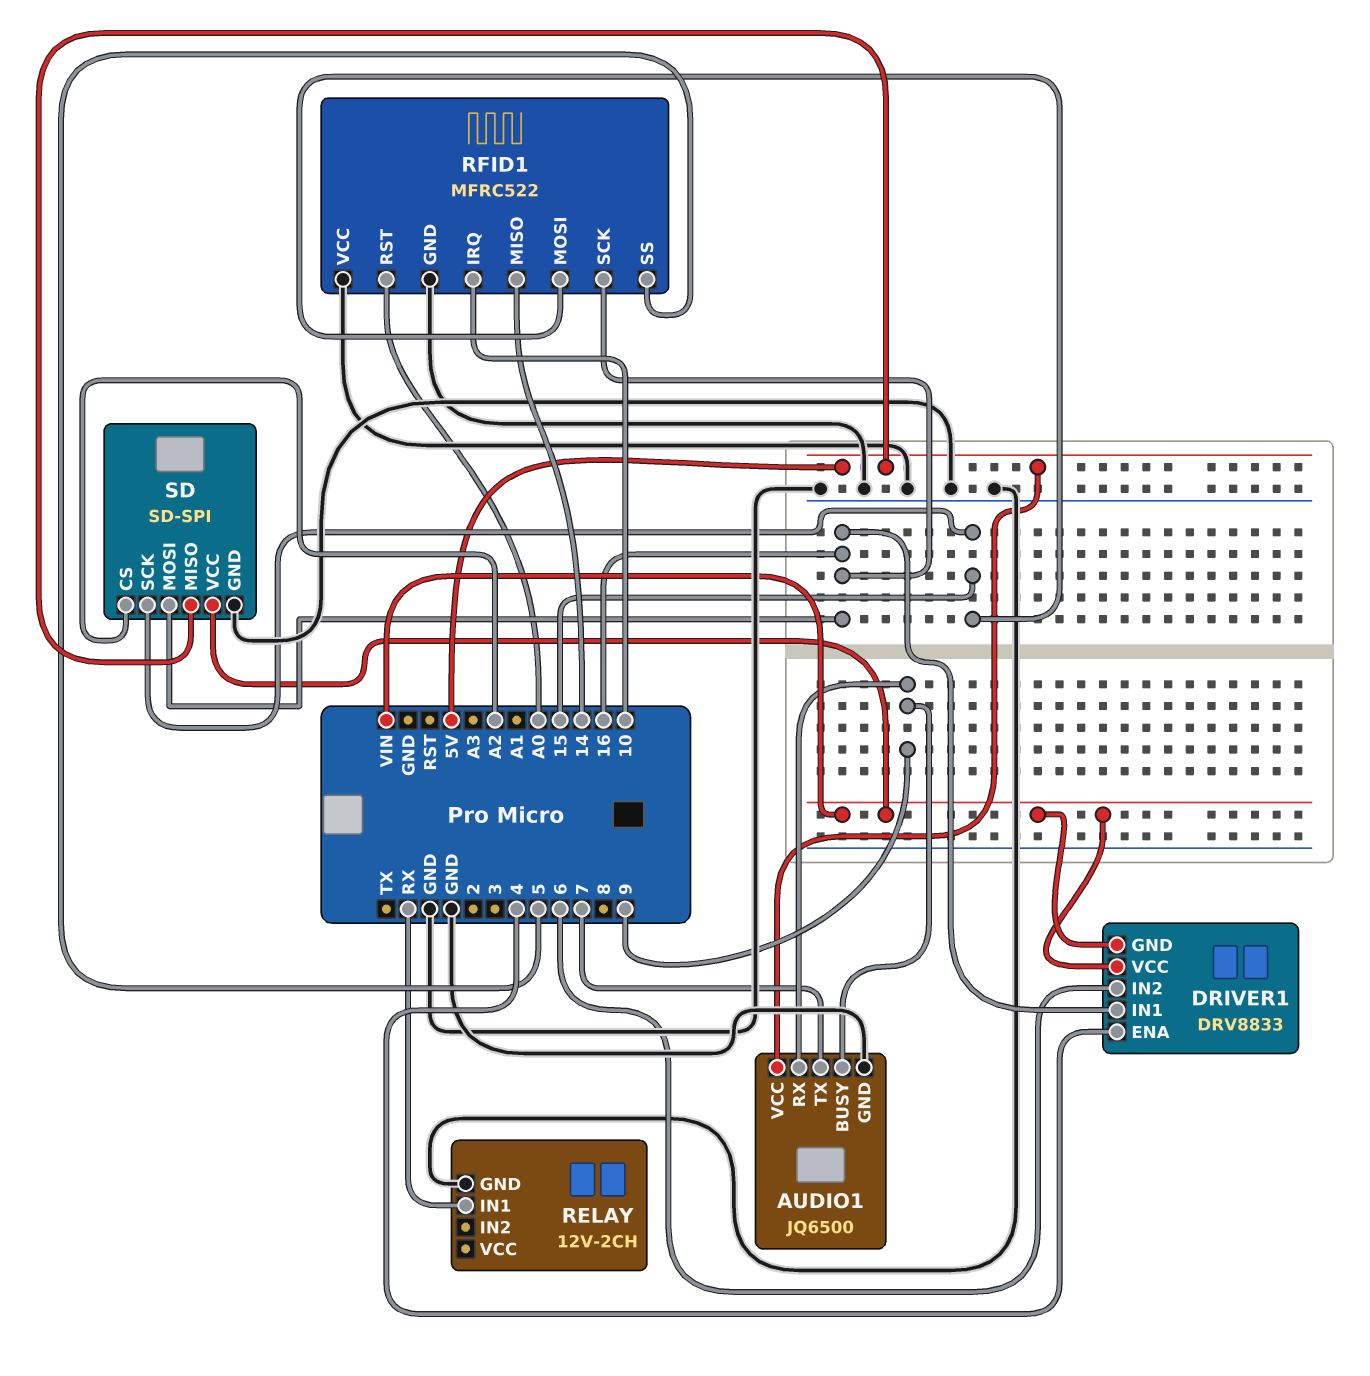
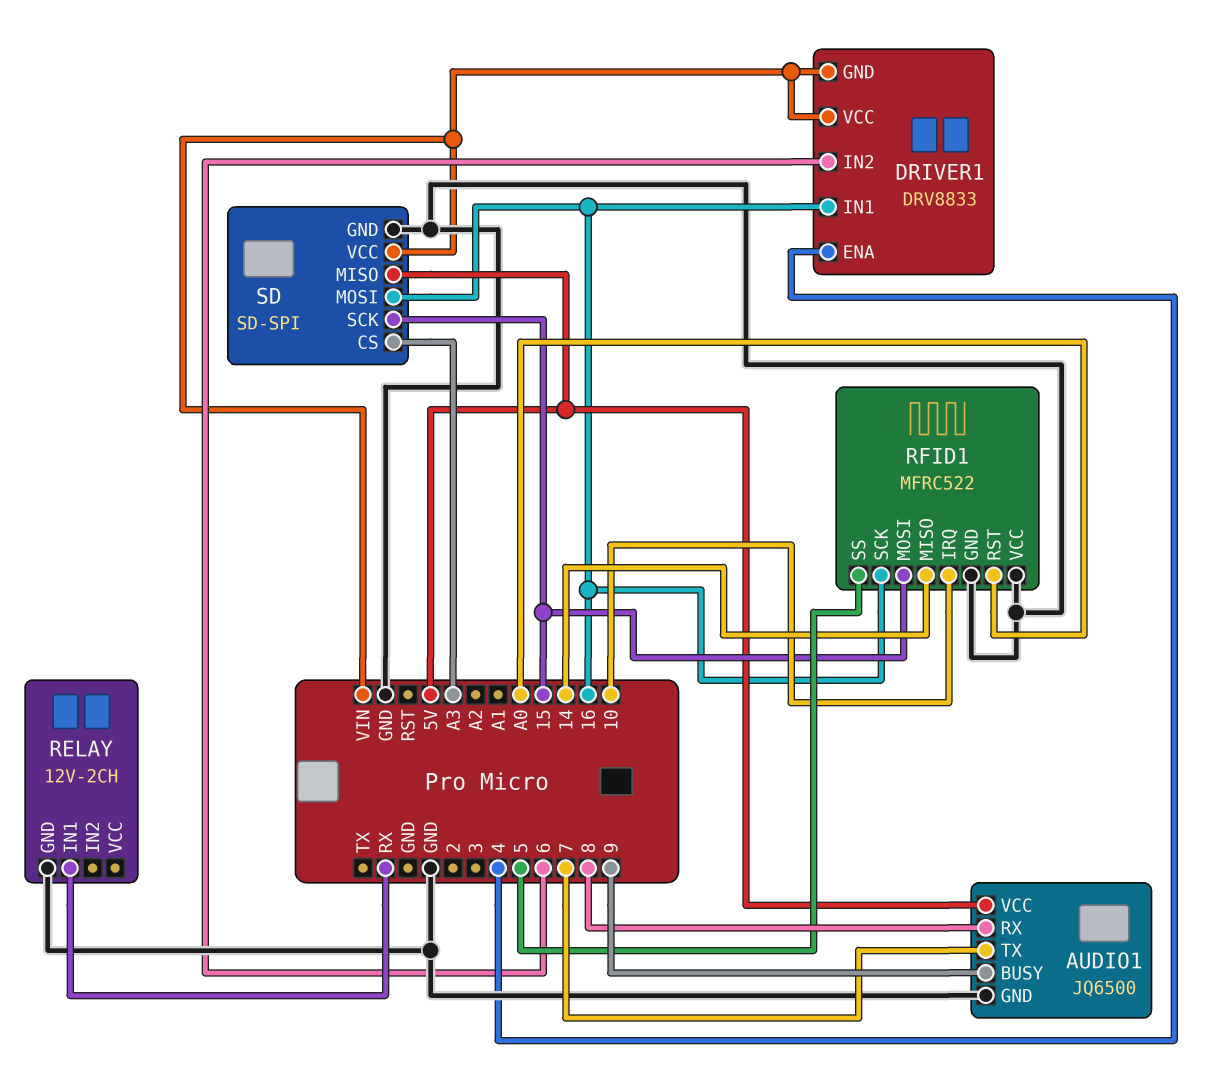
AUDIO1 pin RX: 9 -> 8
SD pin CS: A2 -> A3

